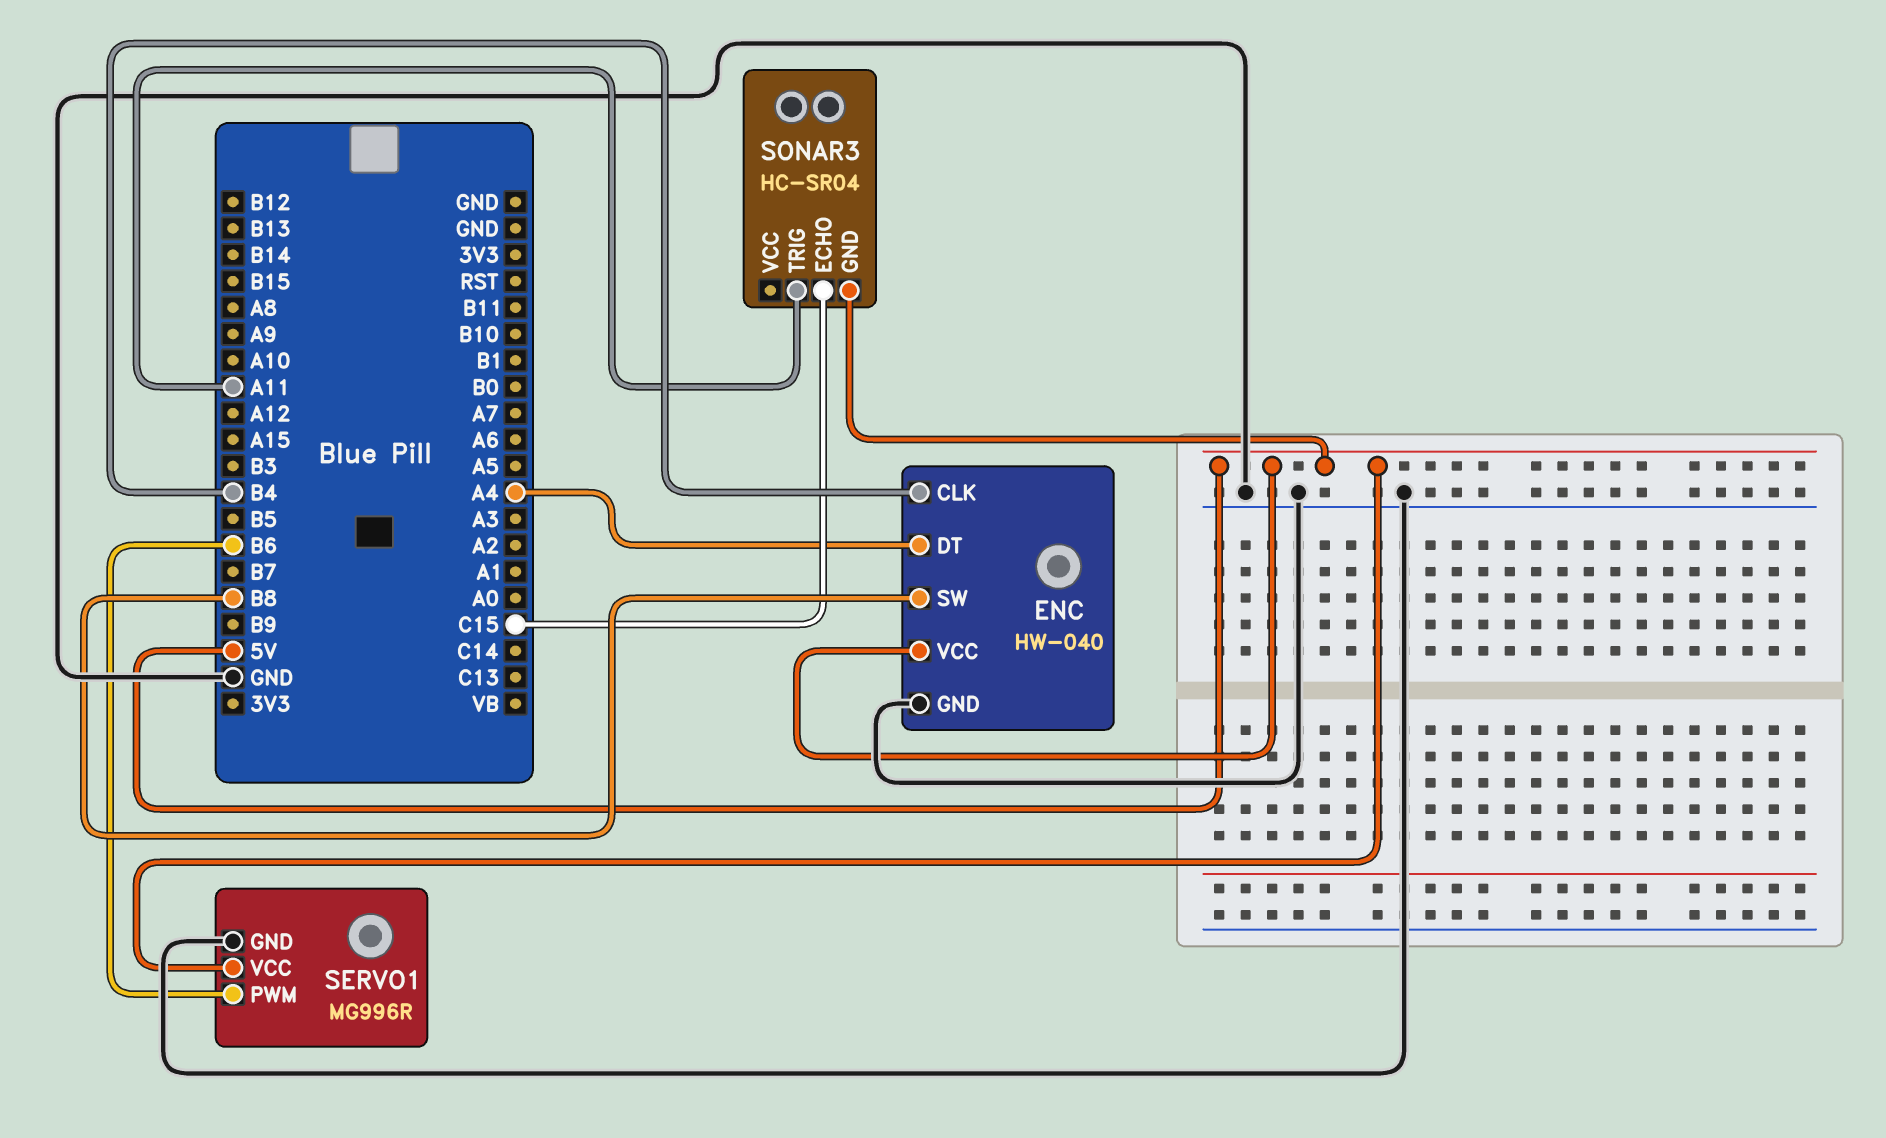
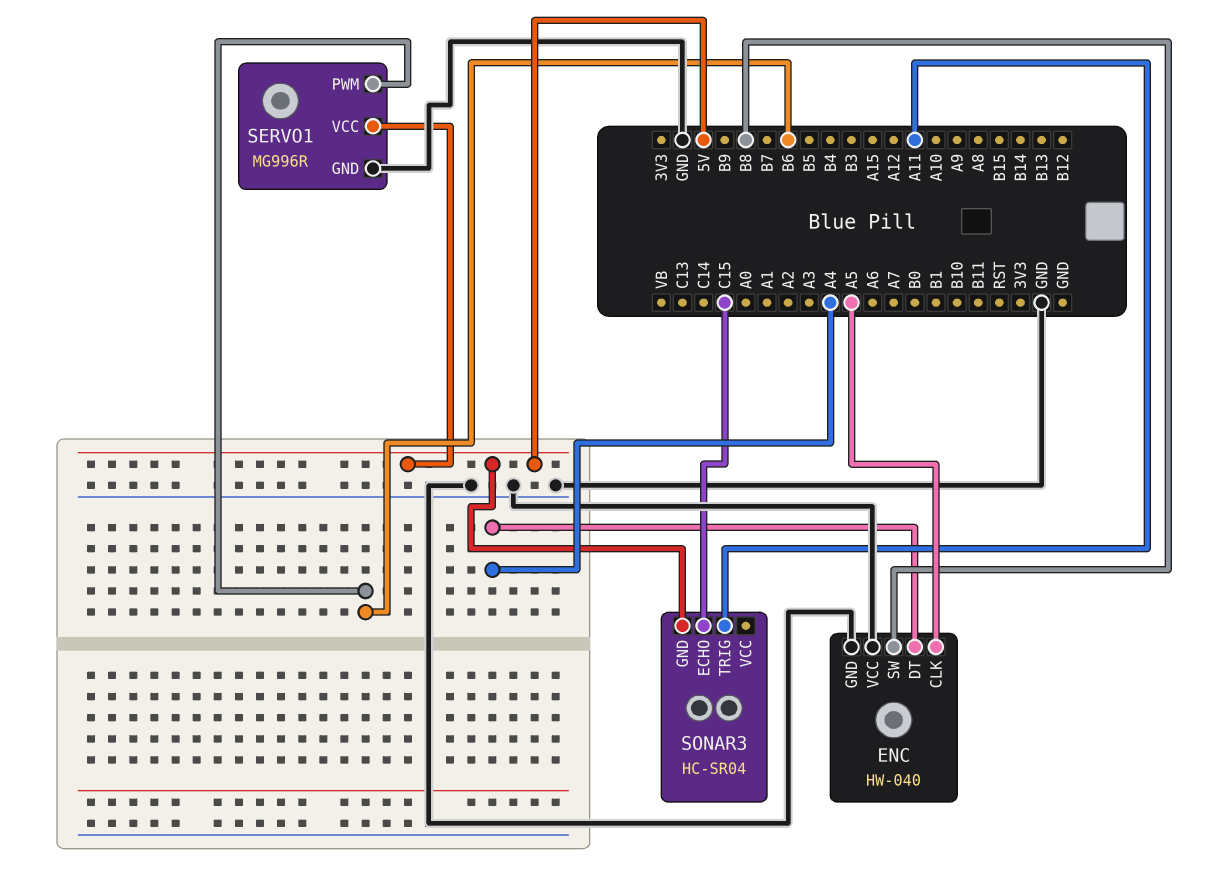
ENC pin CLK: B4 -> A5
ENC pin VCC: 5V -> GND

